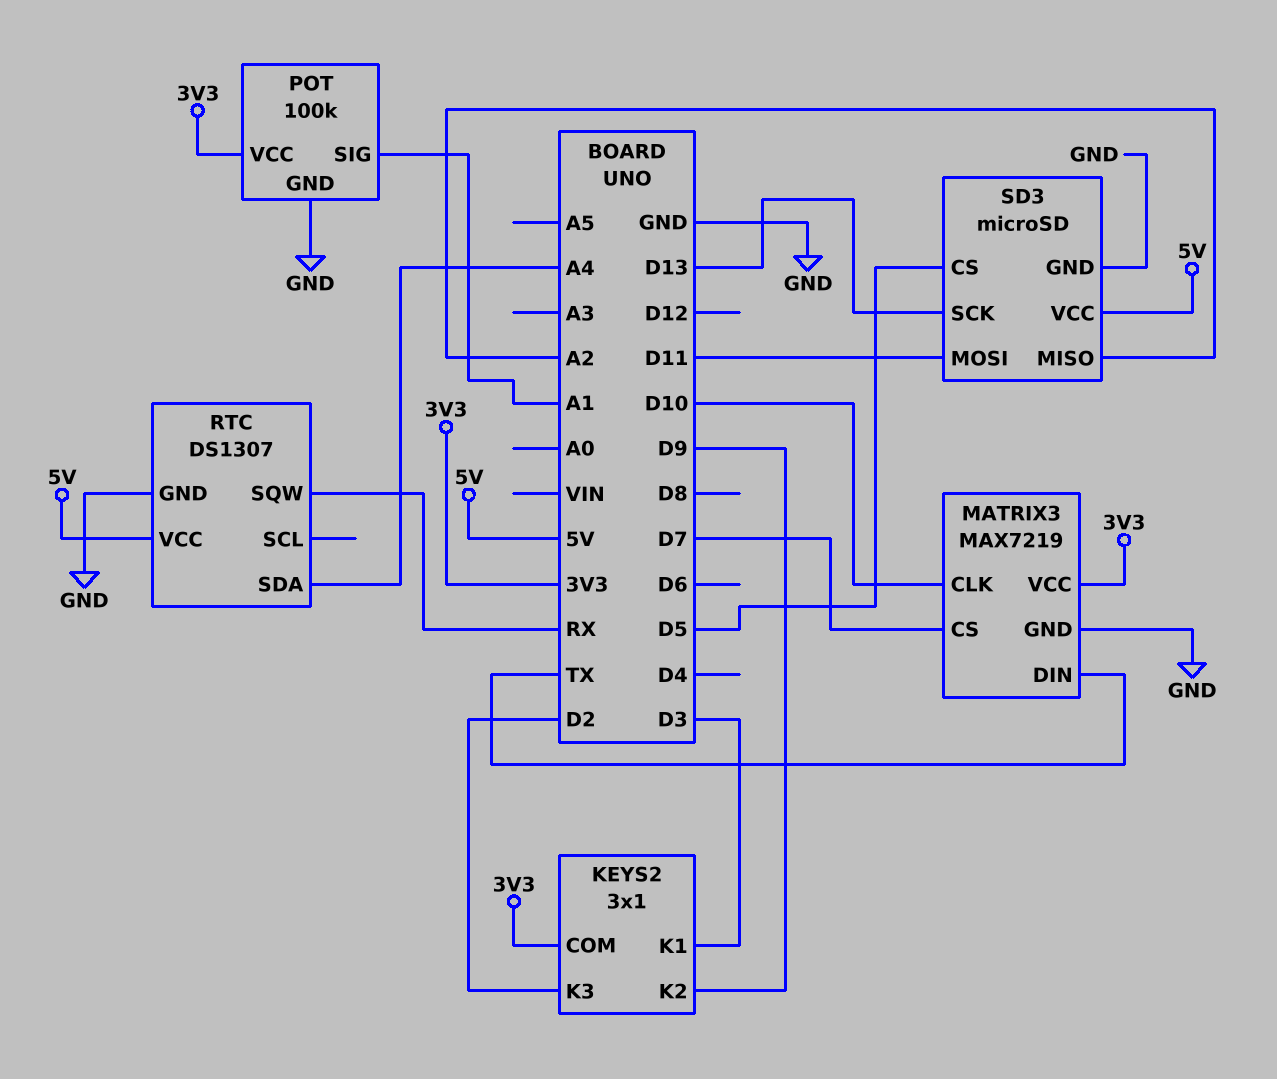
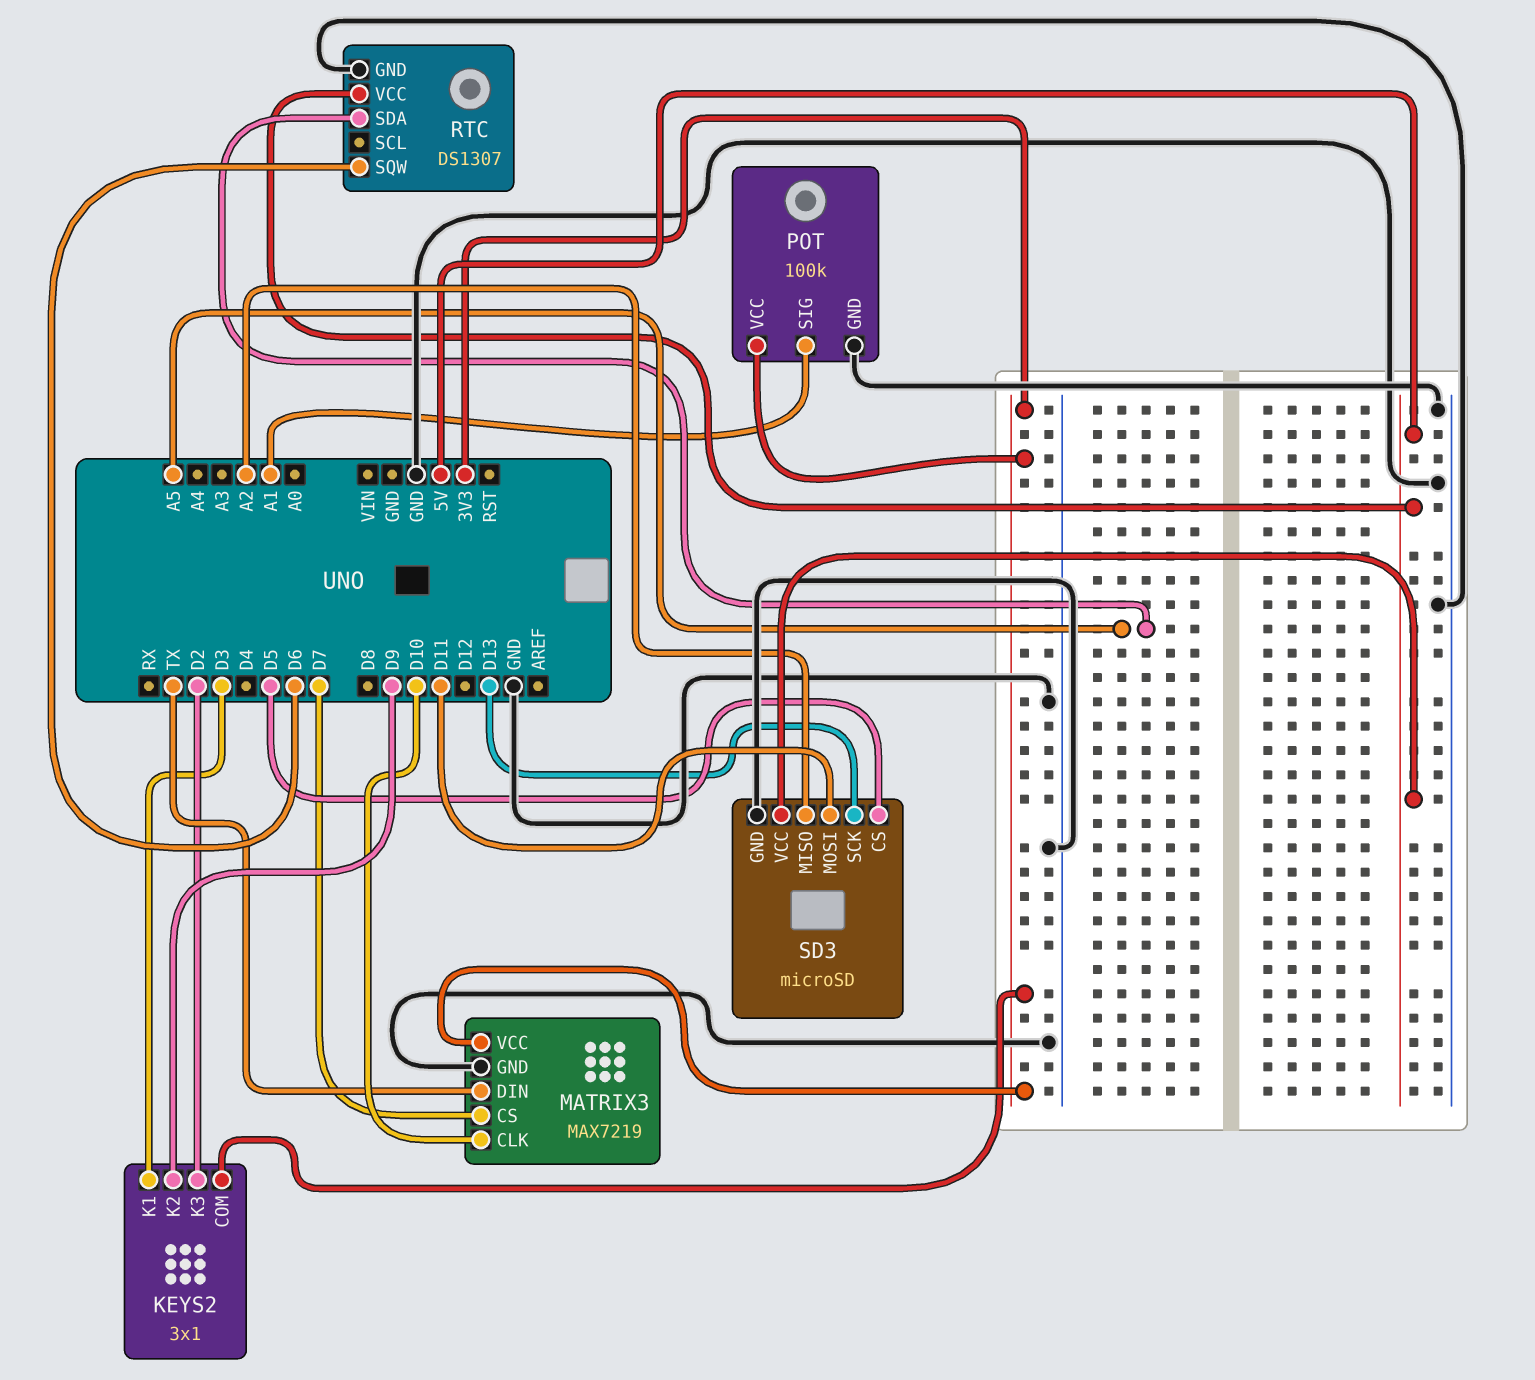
RTC pin SDA: A4 -> A5
RTC pin SQW: RX -> D6

